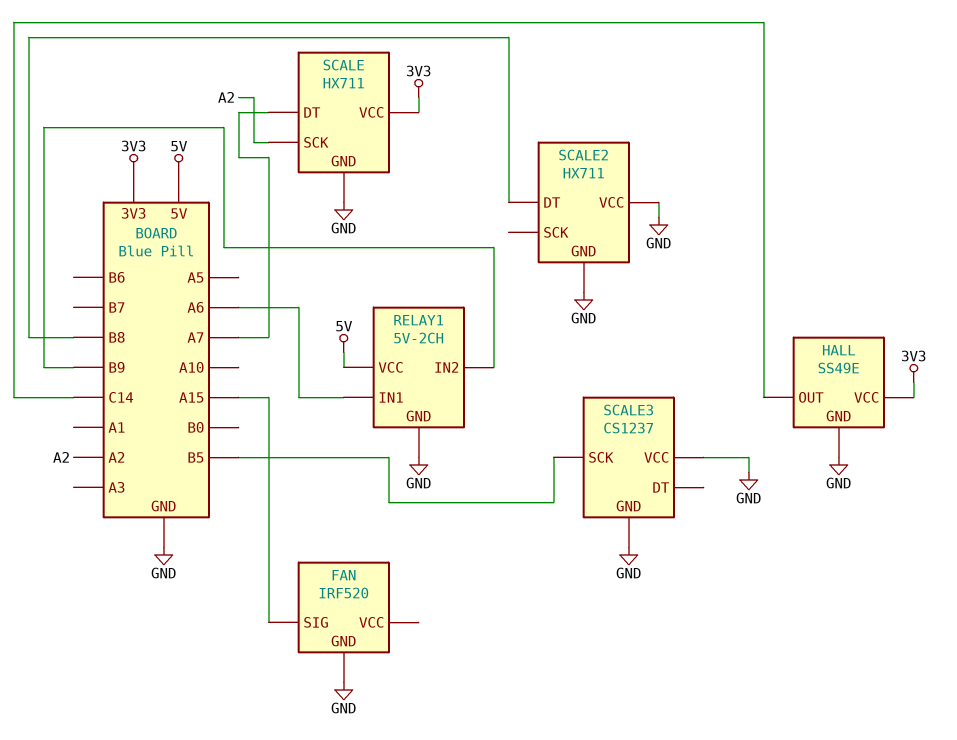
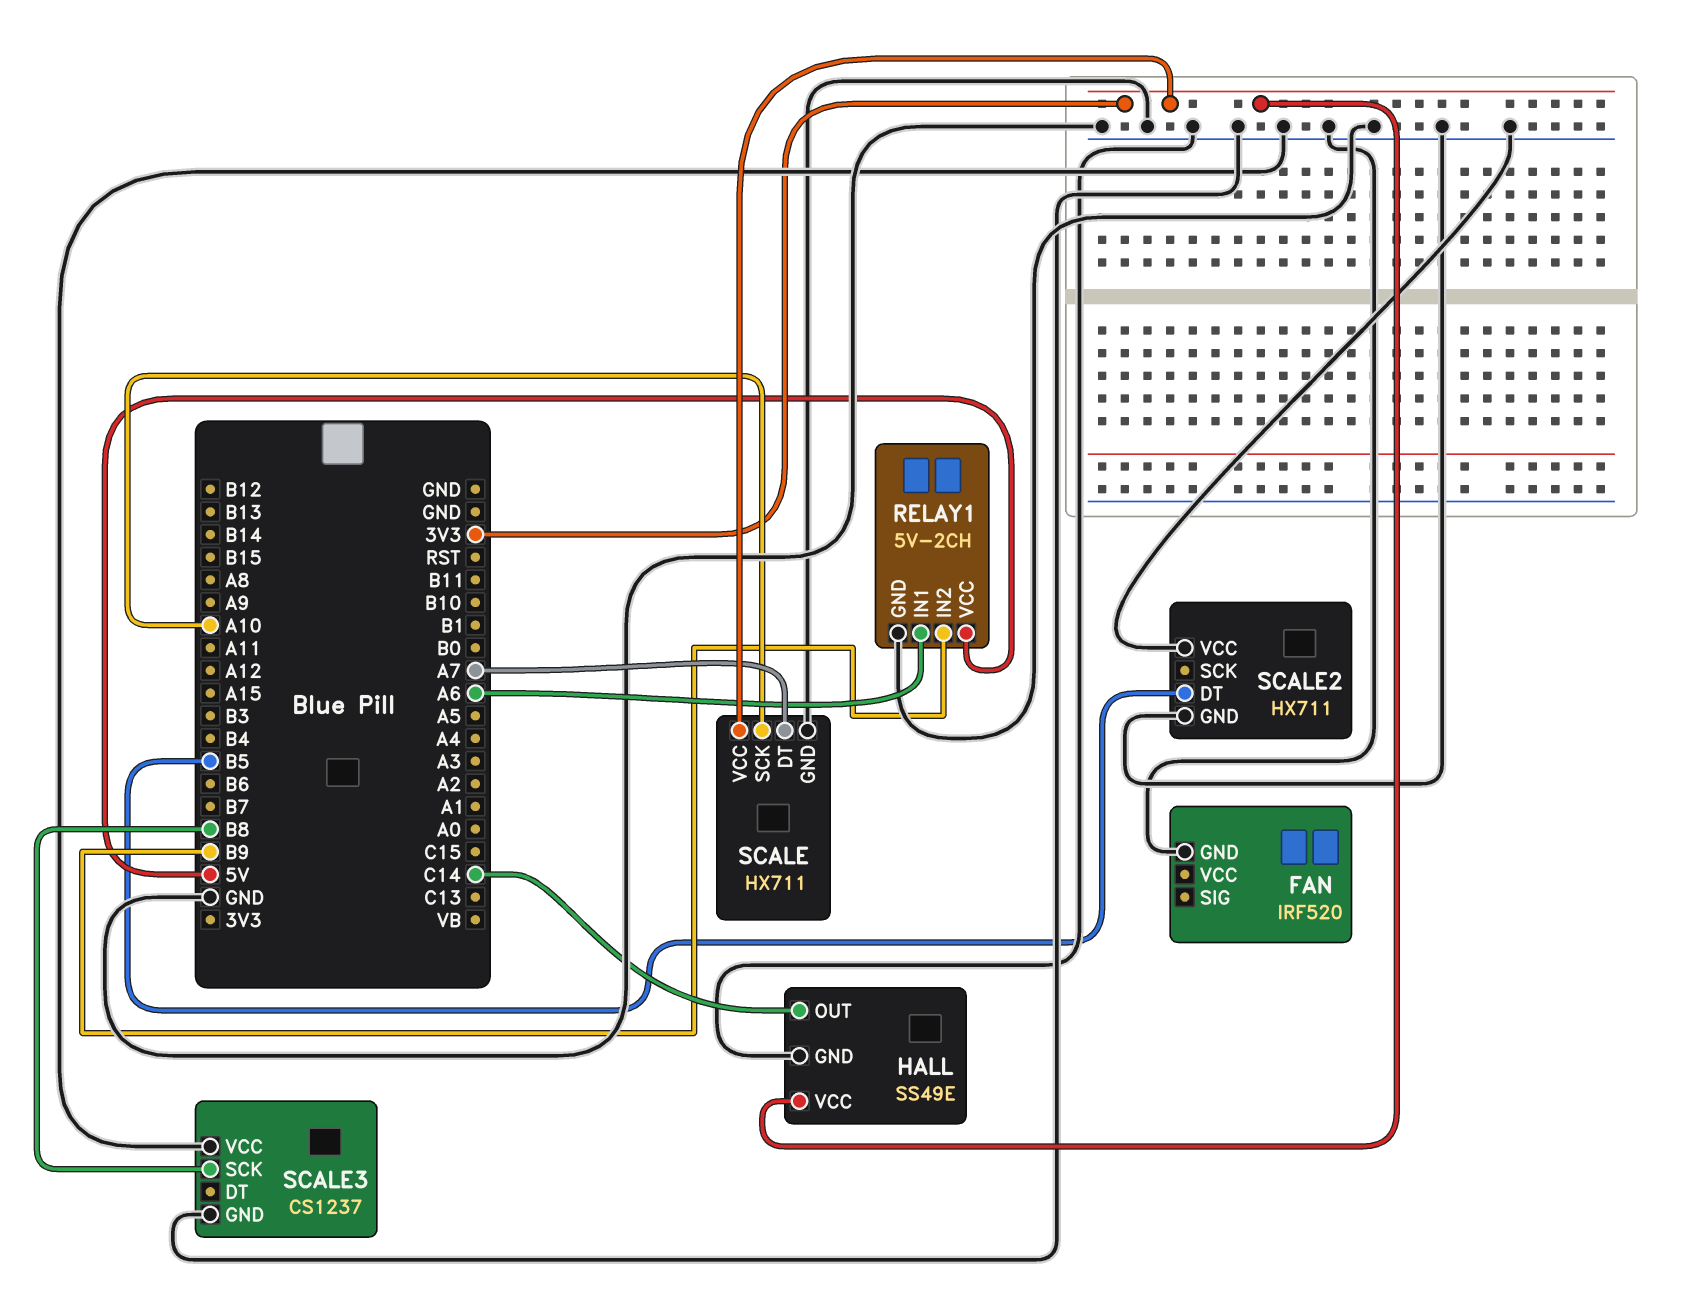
FAN pin SIG: A15 -> none
SCALE pin SCK: A2 -> A10
SCALE2 pin DT: B8 -> B5
SCALE3 pin SCK: B5 -> B8

